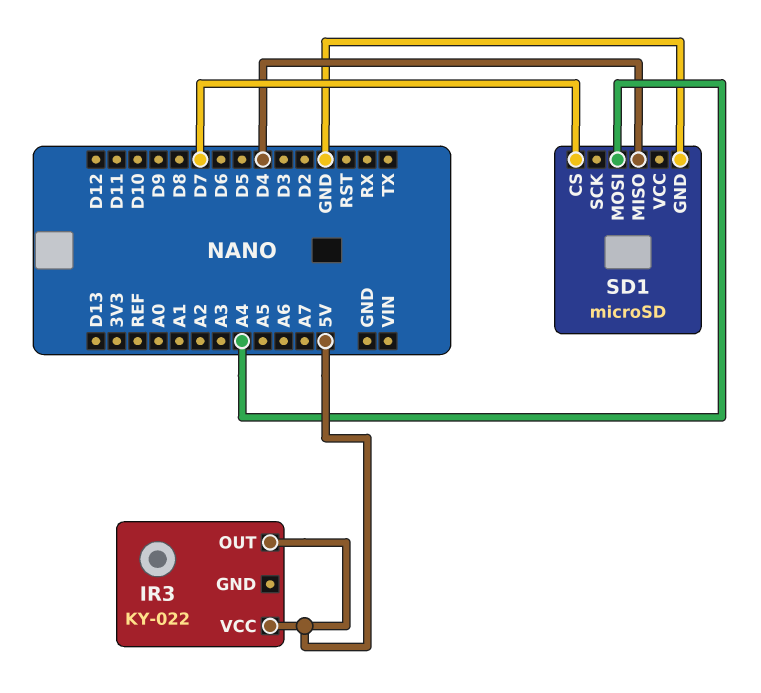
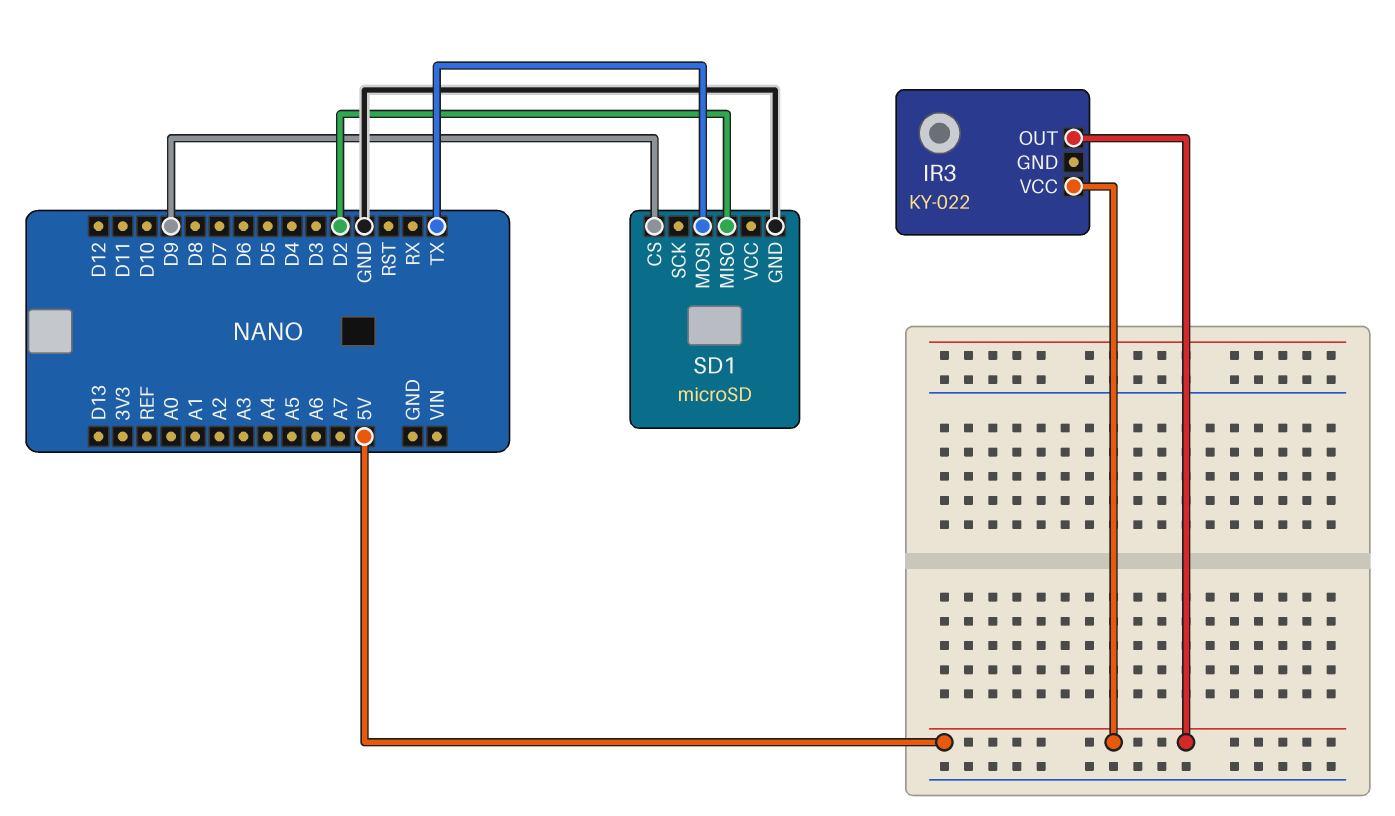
SD1 pin CS: D7 -> D9
SD1 pin MISO: D4 -> D2
SD1 pin MOSI: A4 -> TX

